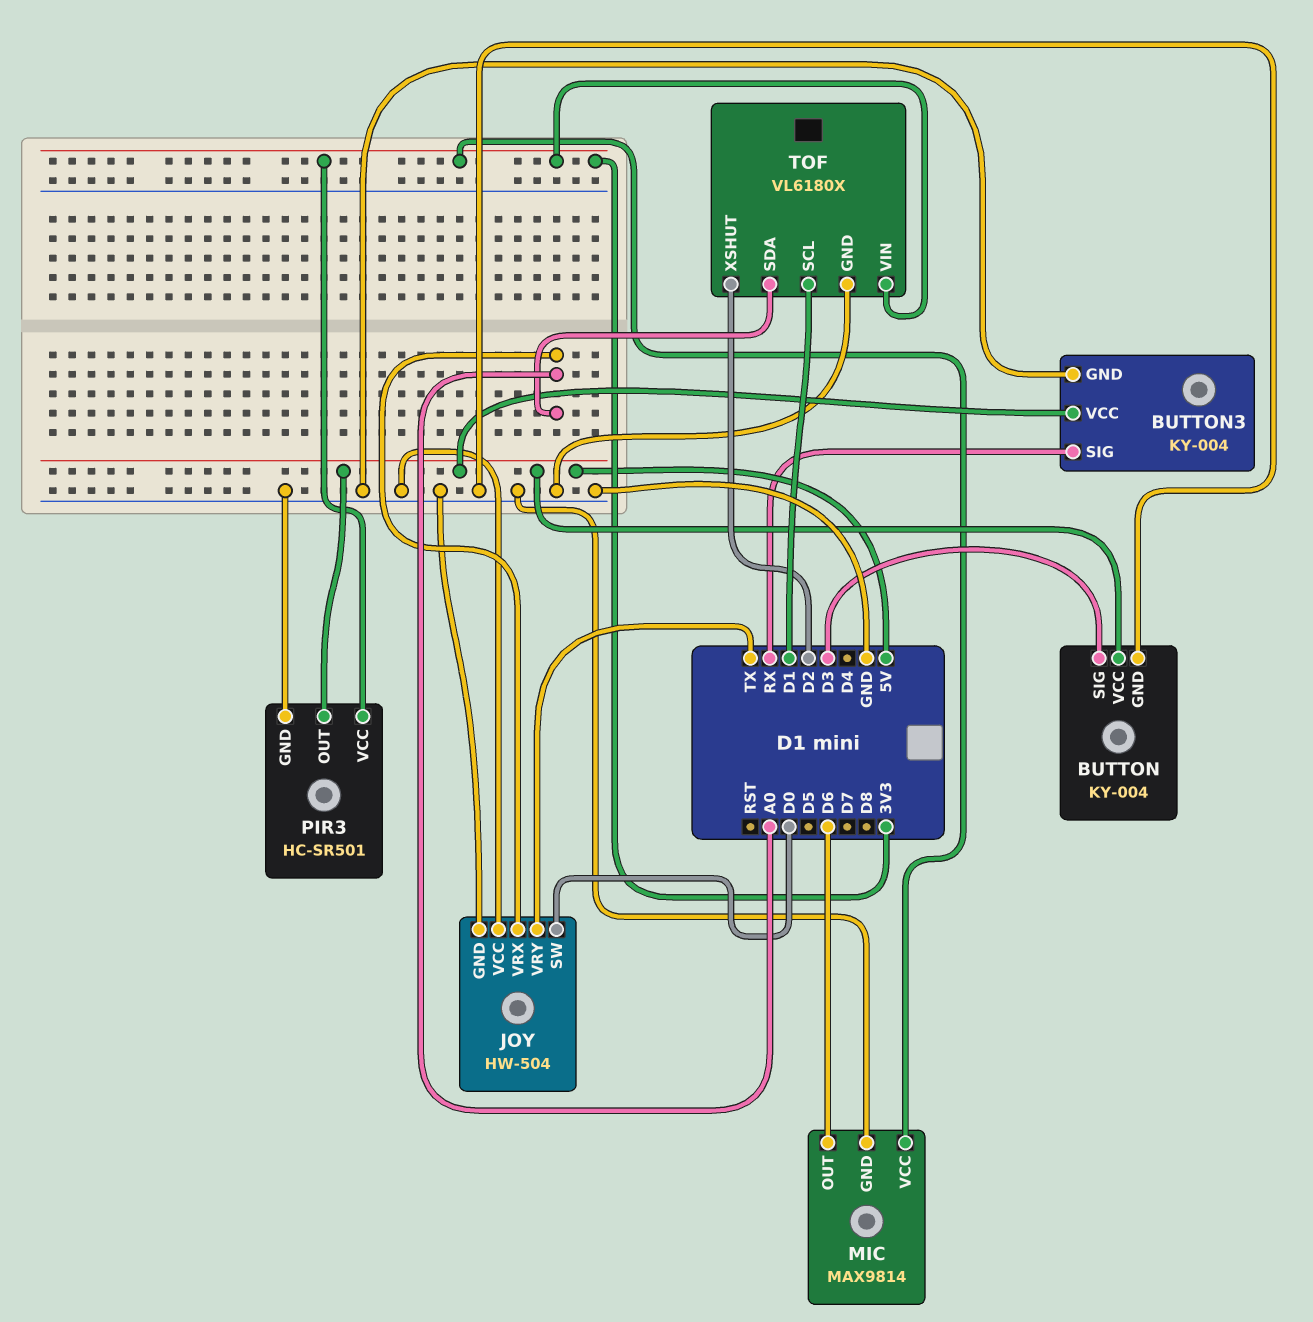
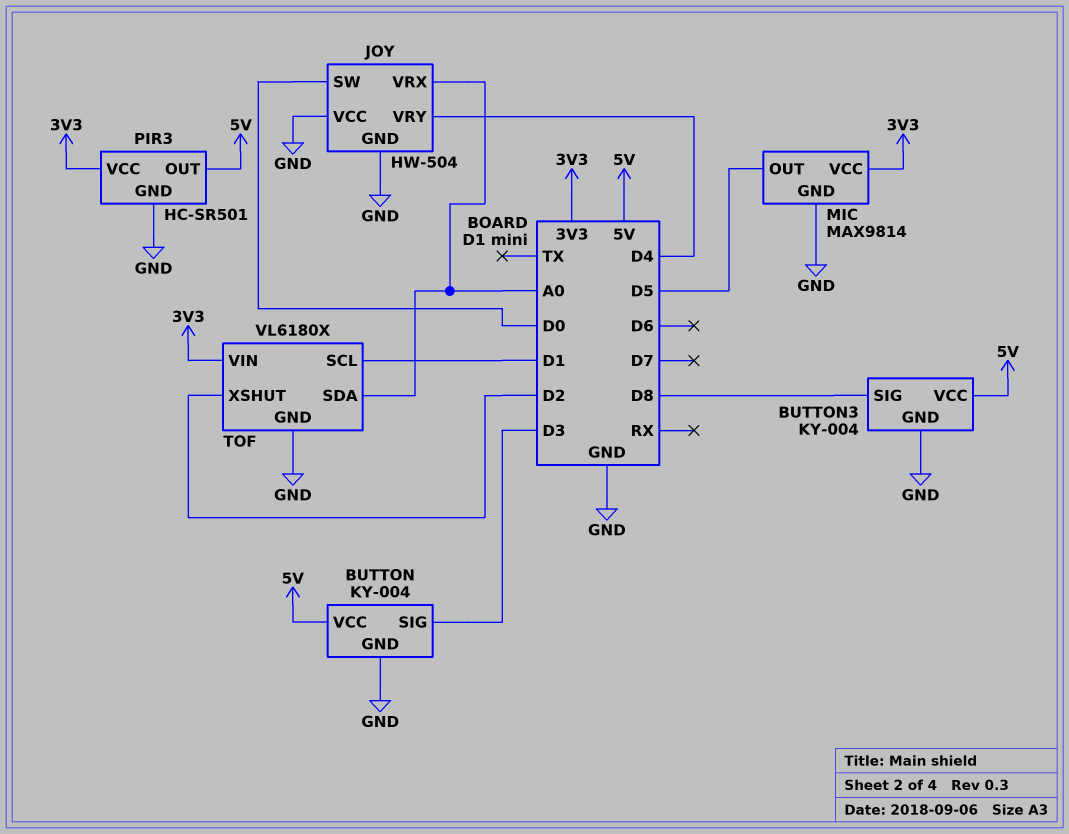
BUTTON3 pin SIG: RX -> D8
JOY pin VRY: TX -> D4
MIC pin OUT: D6 -> D5

